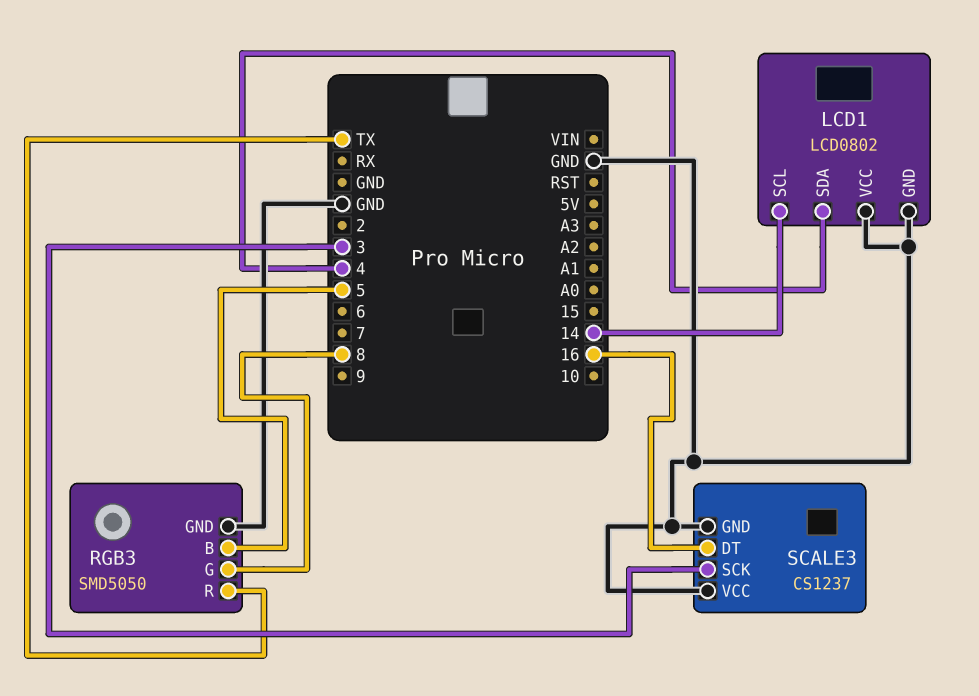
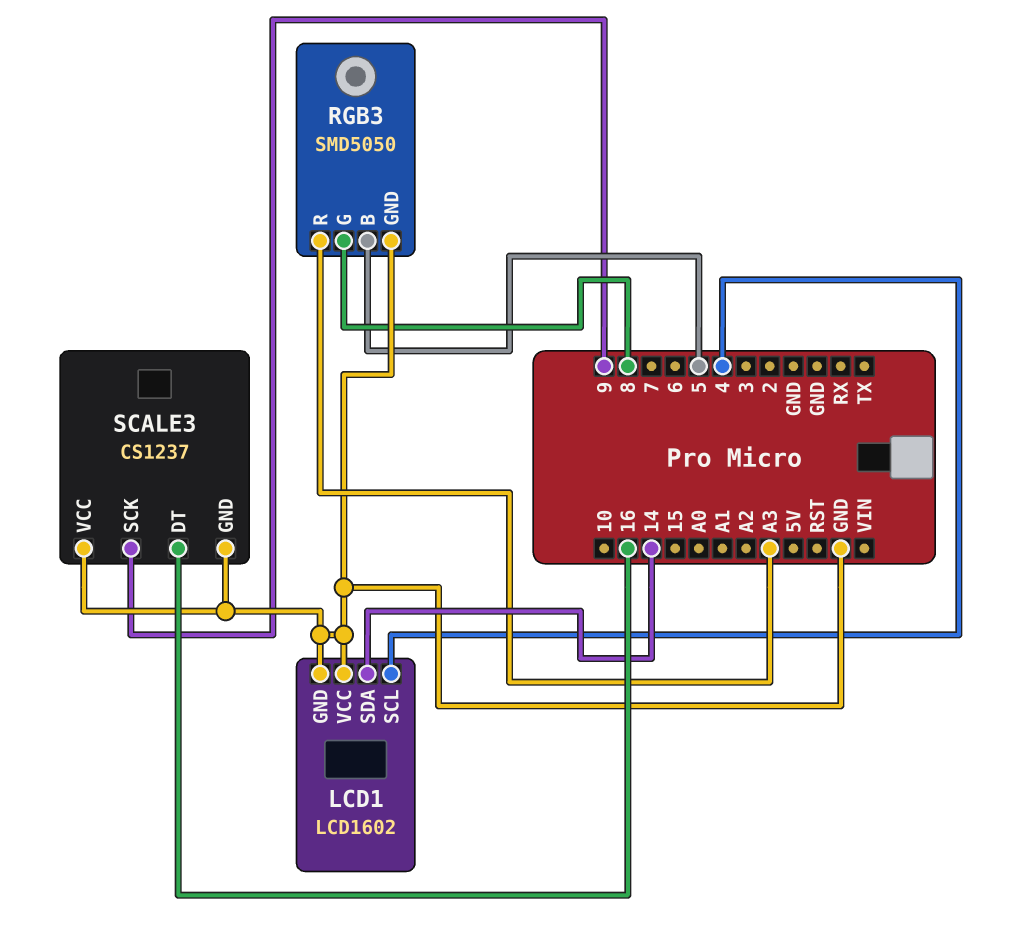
LCD1: LCD0802 -> LCD1602
LCD1 pin SCL: 14 -> 4
LCD1 pin SDA: 4 -> 14
RGB3 pin R: TX -> A3
SCALE3 pin SCK: 3 -> 9

